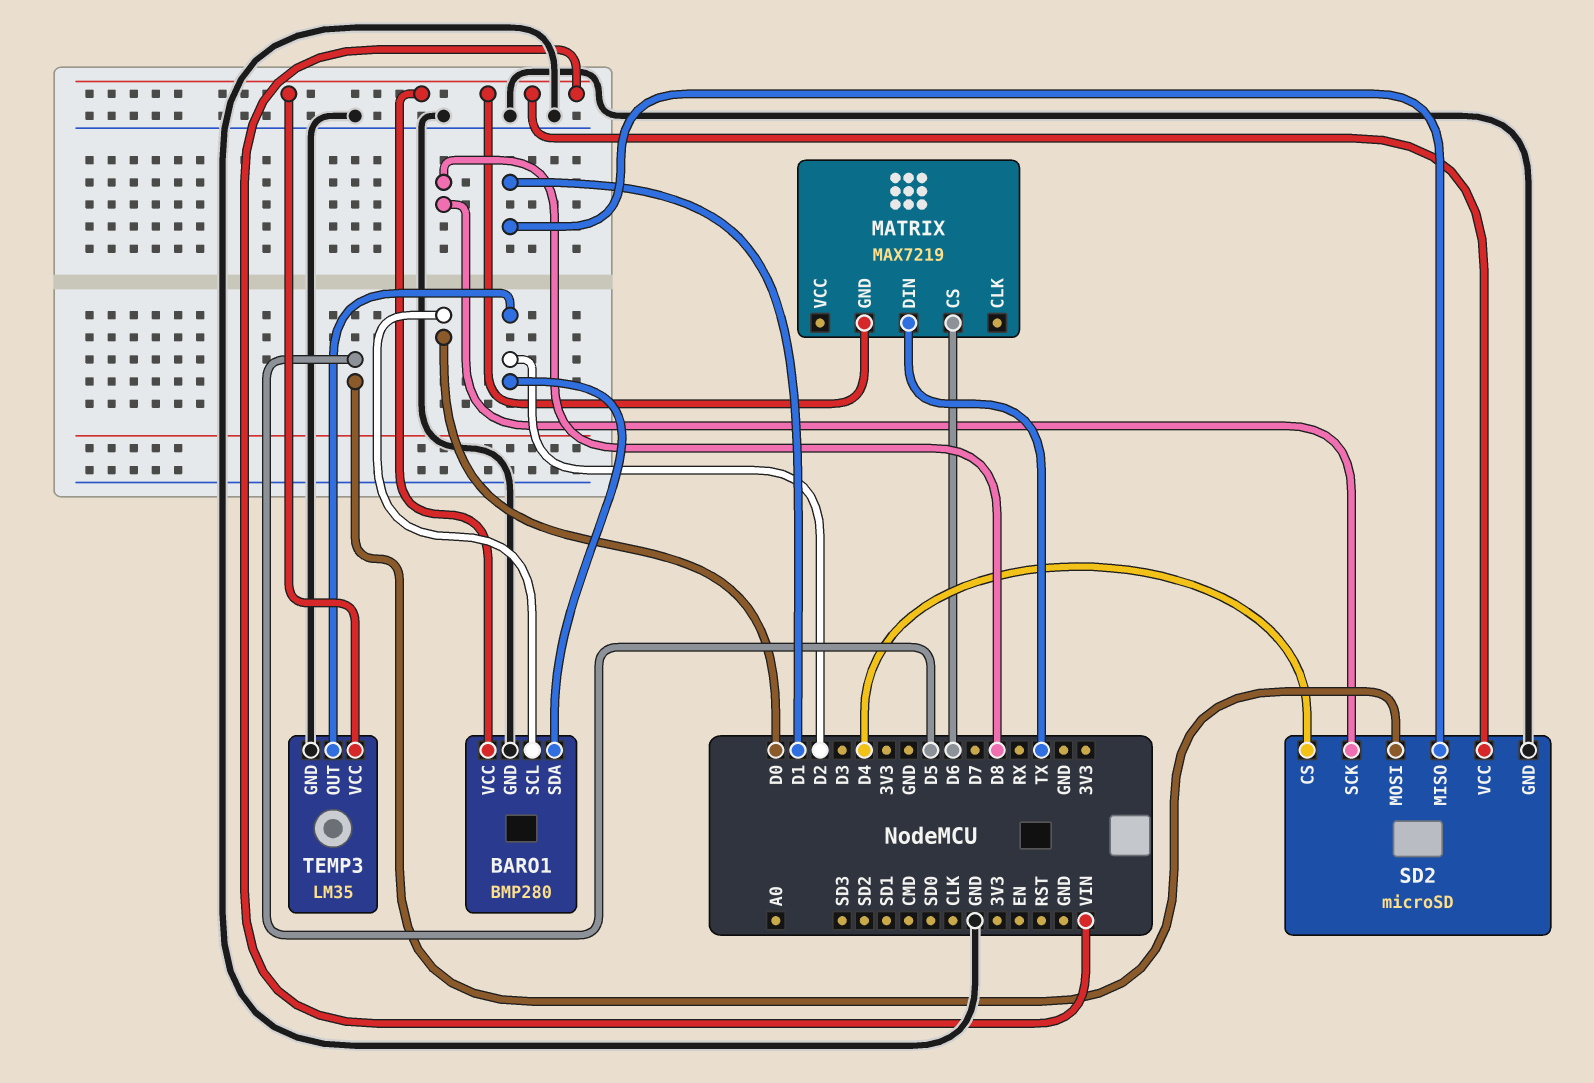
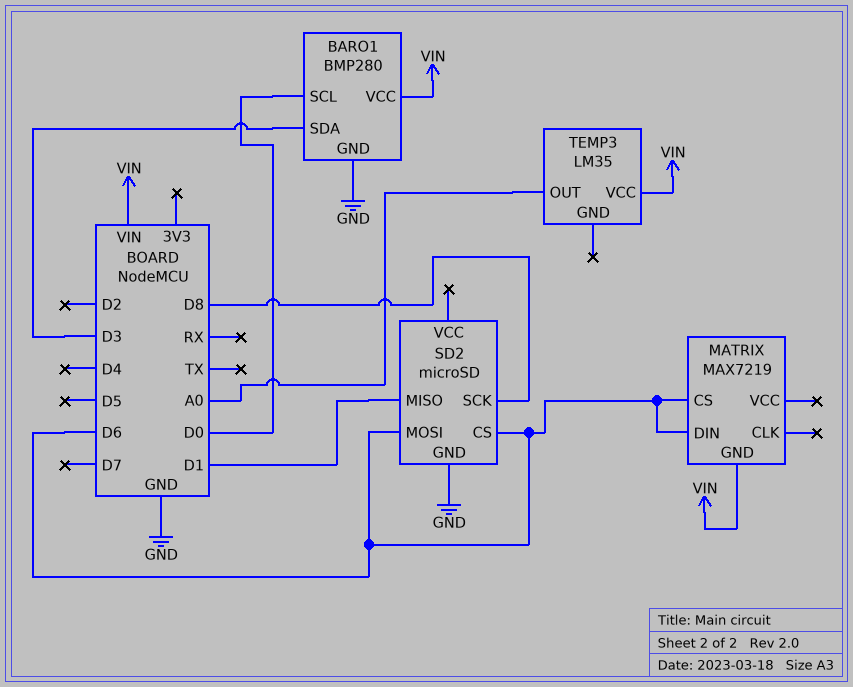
BARO1 pin SDA: D2 -> D3
MATRIX pin DIN: TX -> D6
SD2 pin CS: D4 -> D6
SD2 pin MOSI: D5 -> D6
SD2 pin VCC: VIN -> none
TEMP3 pin GND: GND -> none
TEMP3 pin OUT: D2 -> A0

